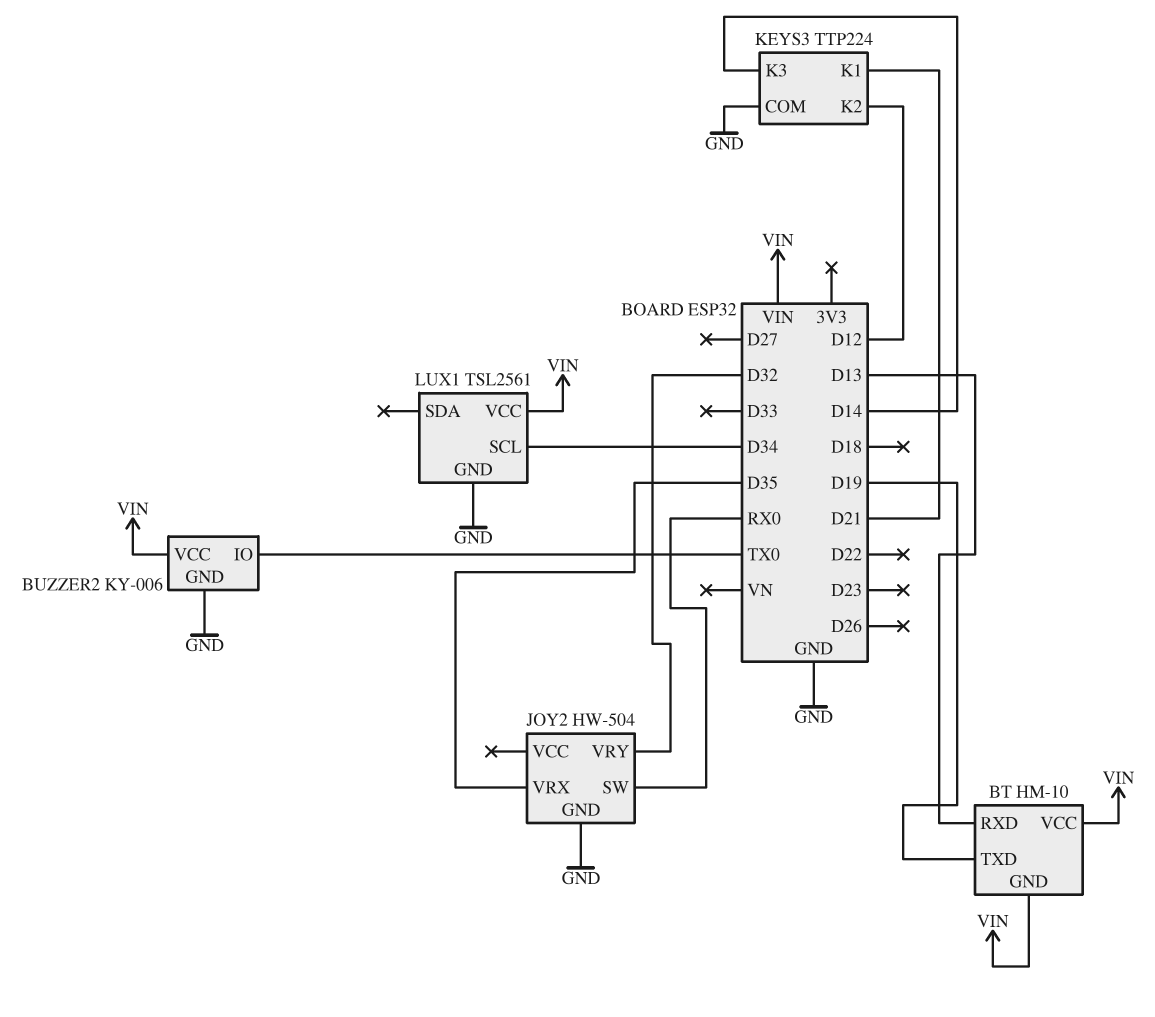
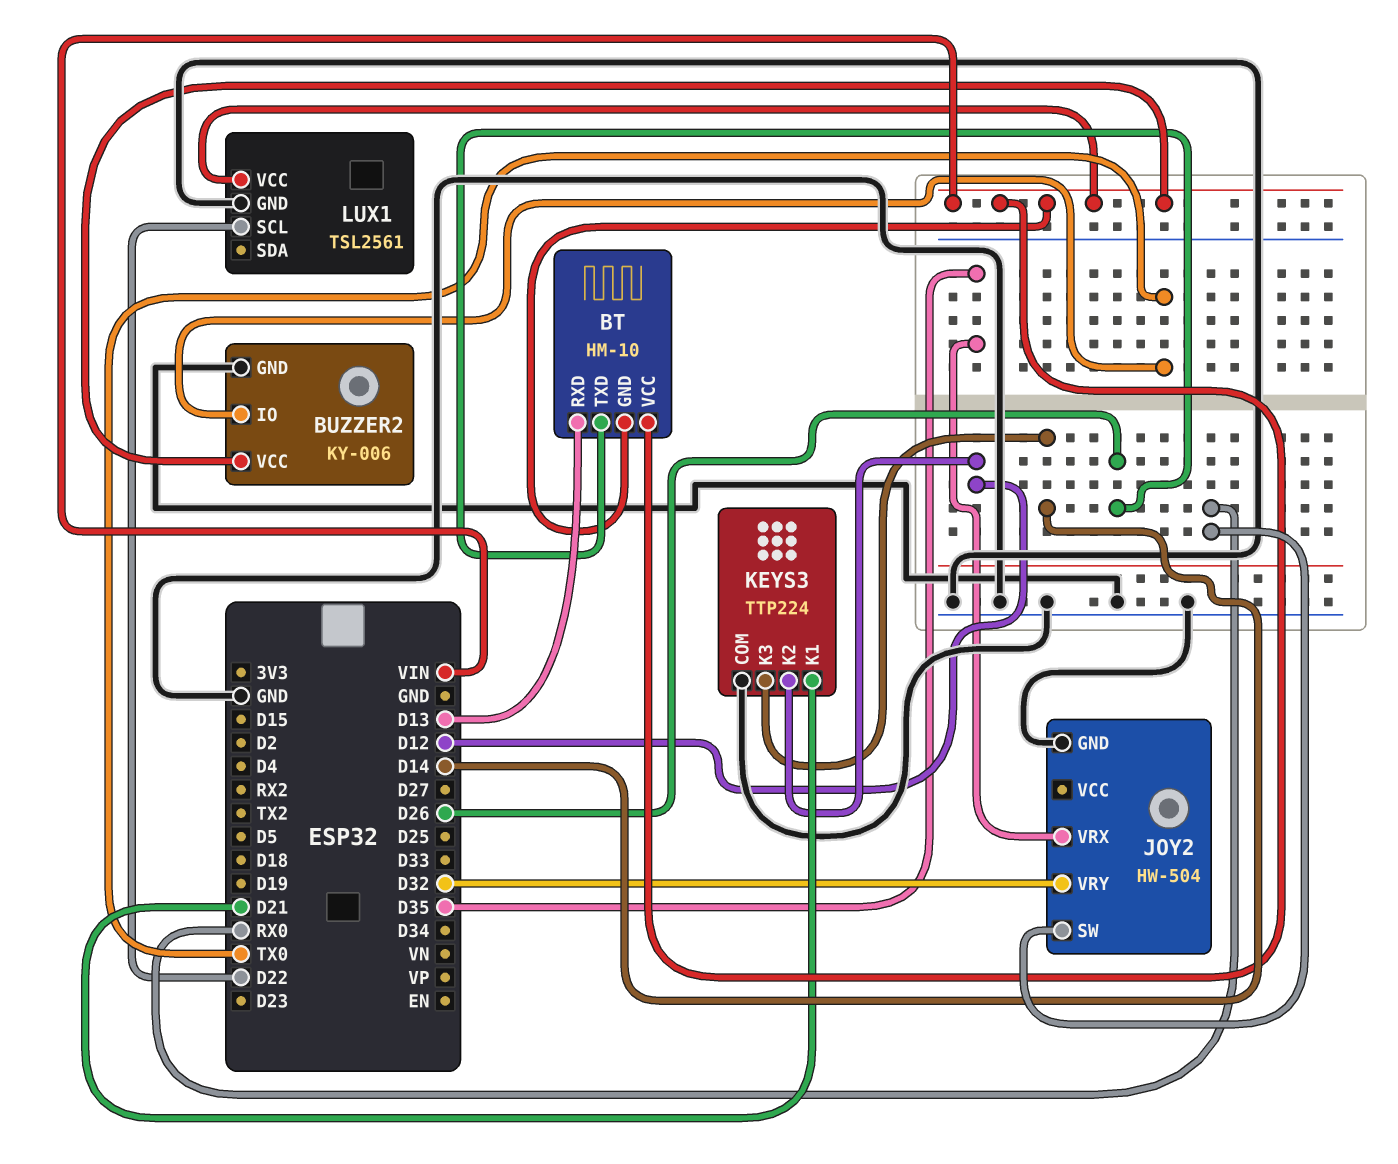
BT pin TXD: D19 -> D26
LUX1 pin SCL: D34 -> D22

